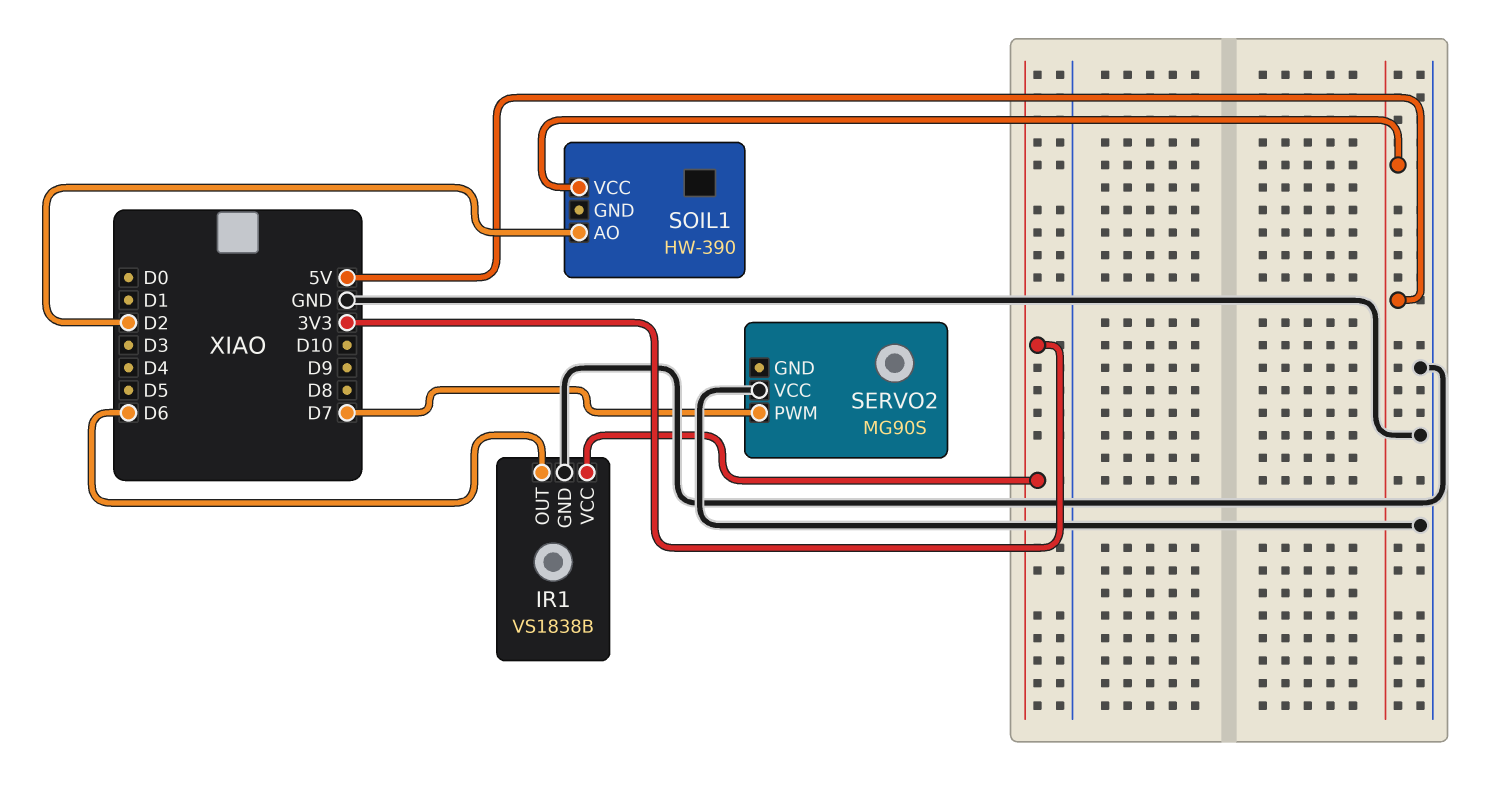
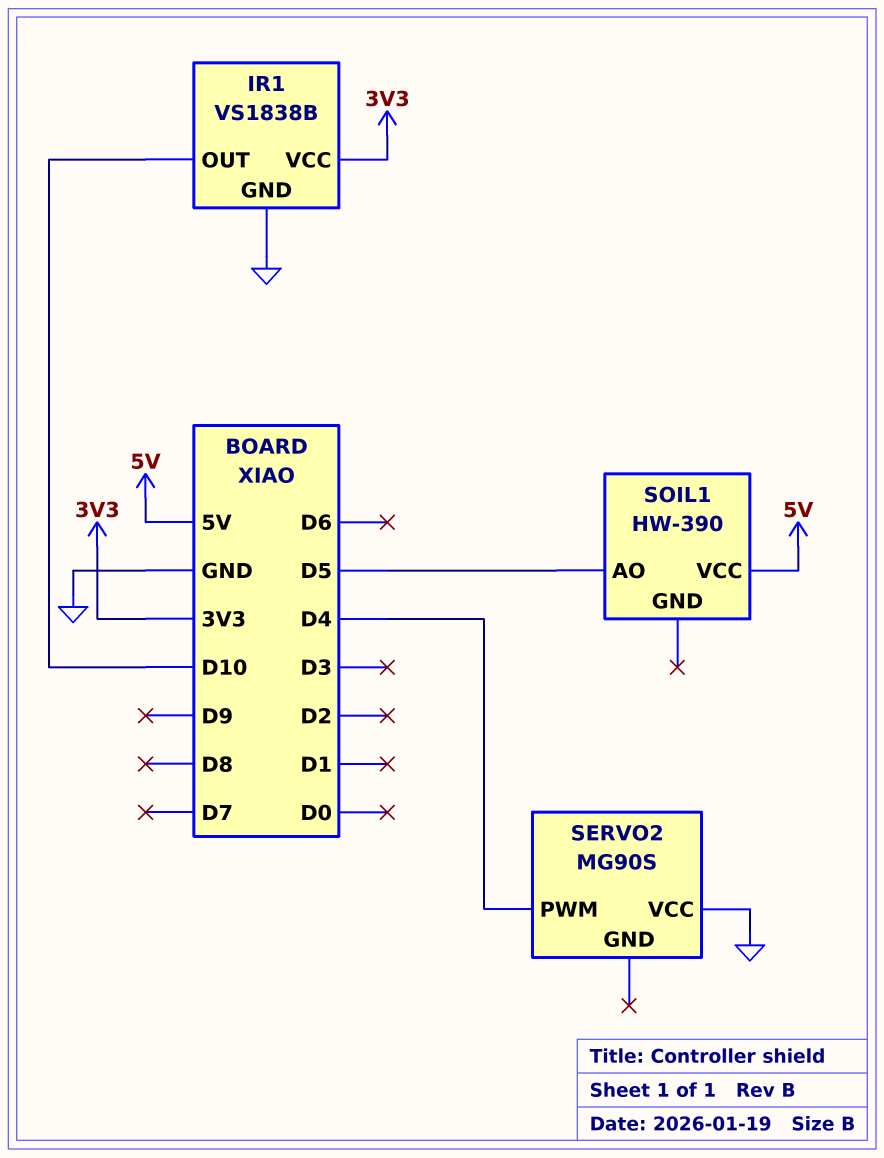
IR1 pin OUT: D6 -> D10
SERVO2 pin PWM: D7 -> D4
SOIL1 pin AO: D2 -> D5

